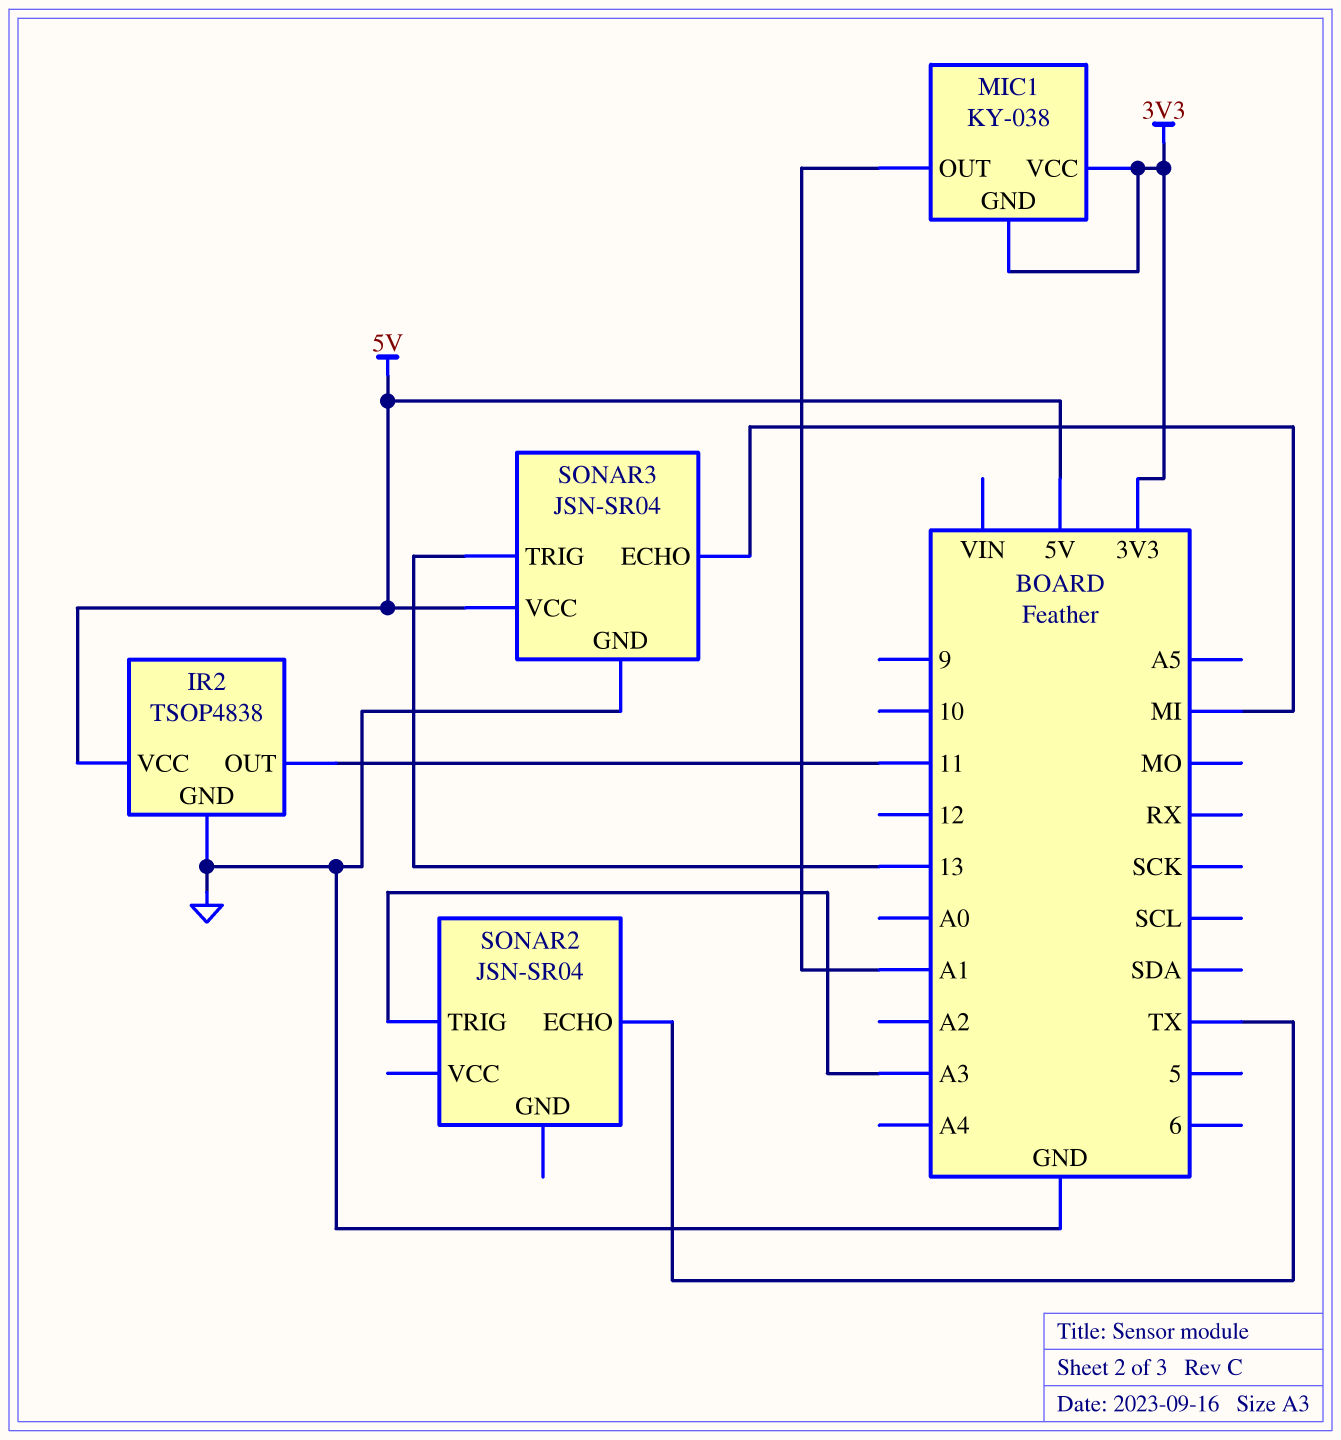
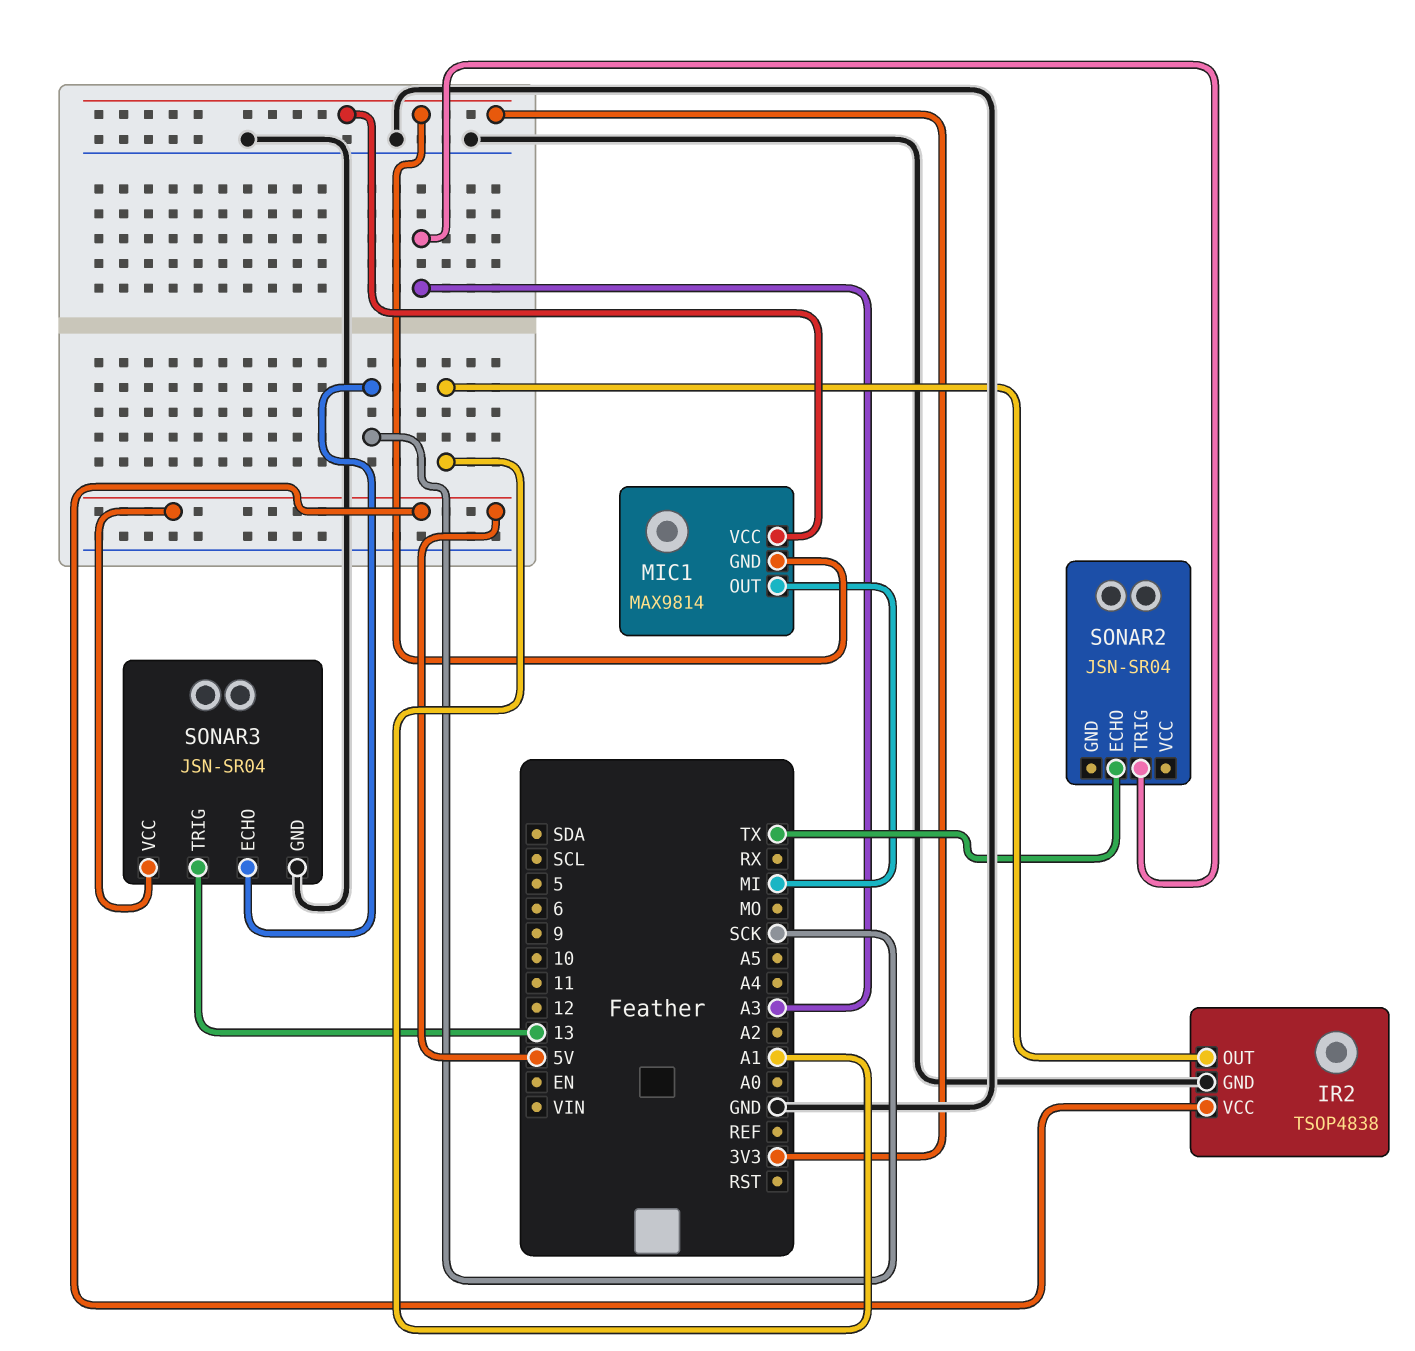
IR2 pin OUT: 11 -> A1
MIC1: KY-038 -> MAX9814
MIC1 pin OUT: A1 -> MI
SONAR3 pin ECHO: MI -> SCK

